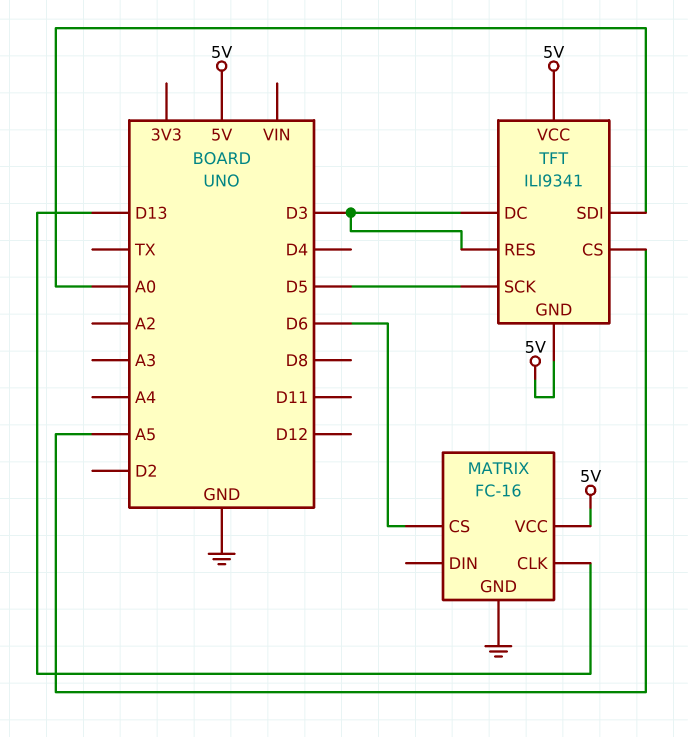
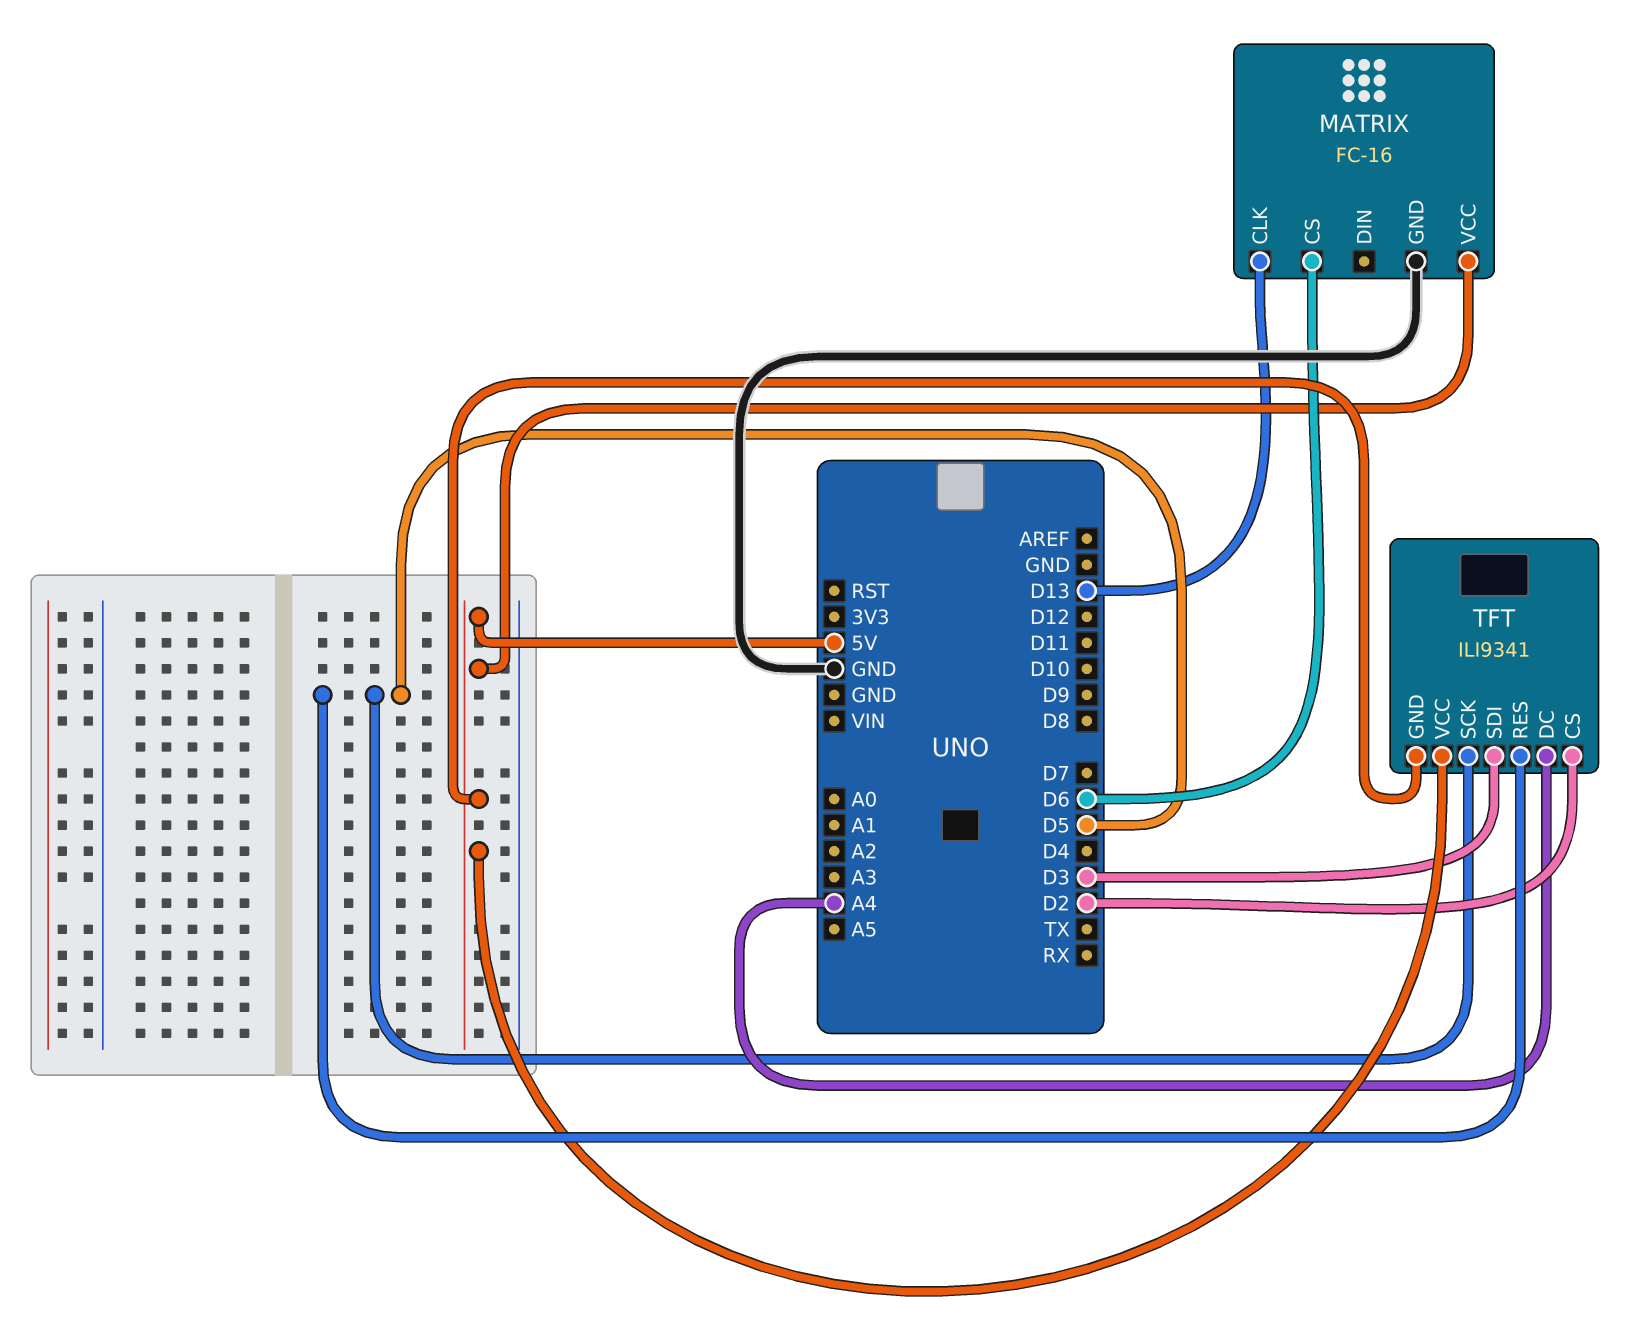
TFT pin CS: A5 -> D2
TFT pin DC: D3 -> A4
TFT pin RES: D3 -> D5
TFT pin SDI: A0 -> D3

